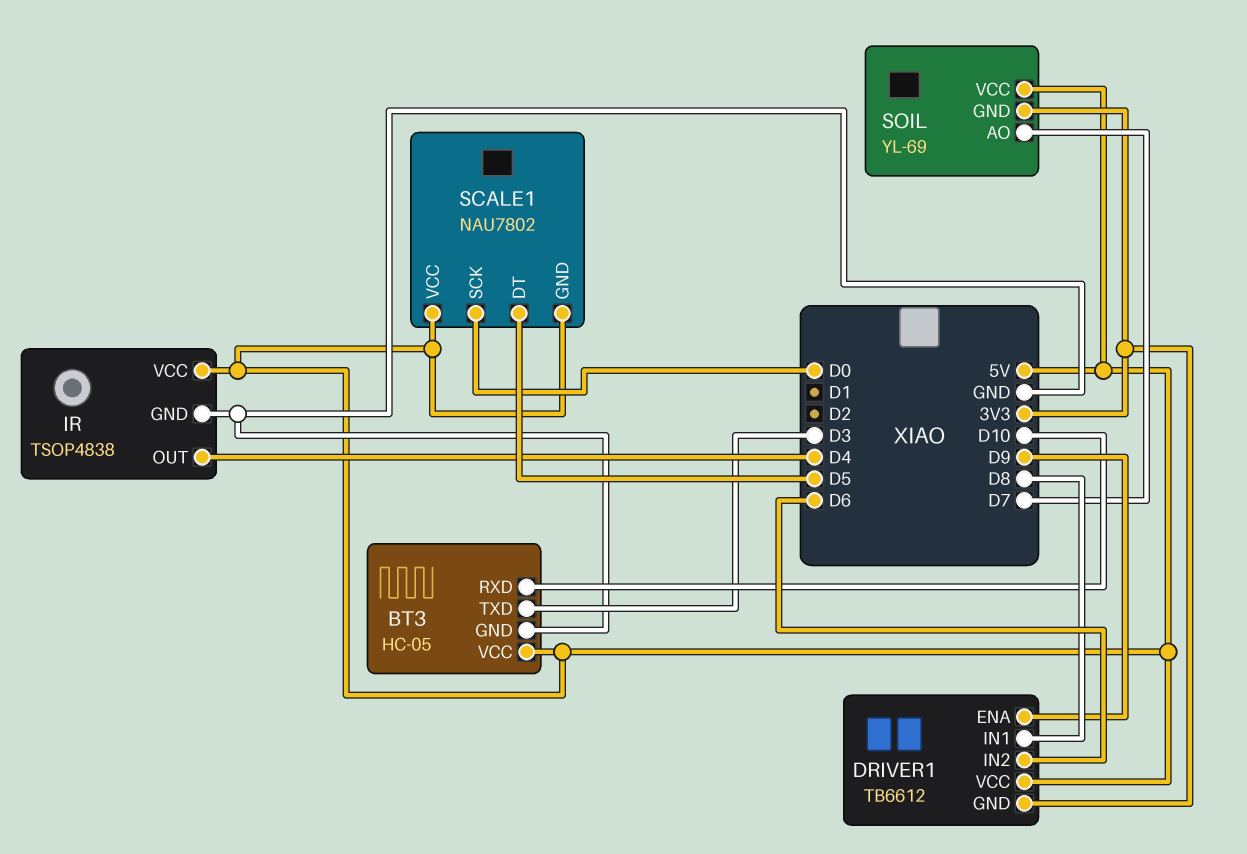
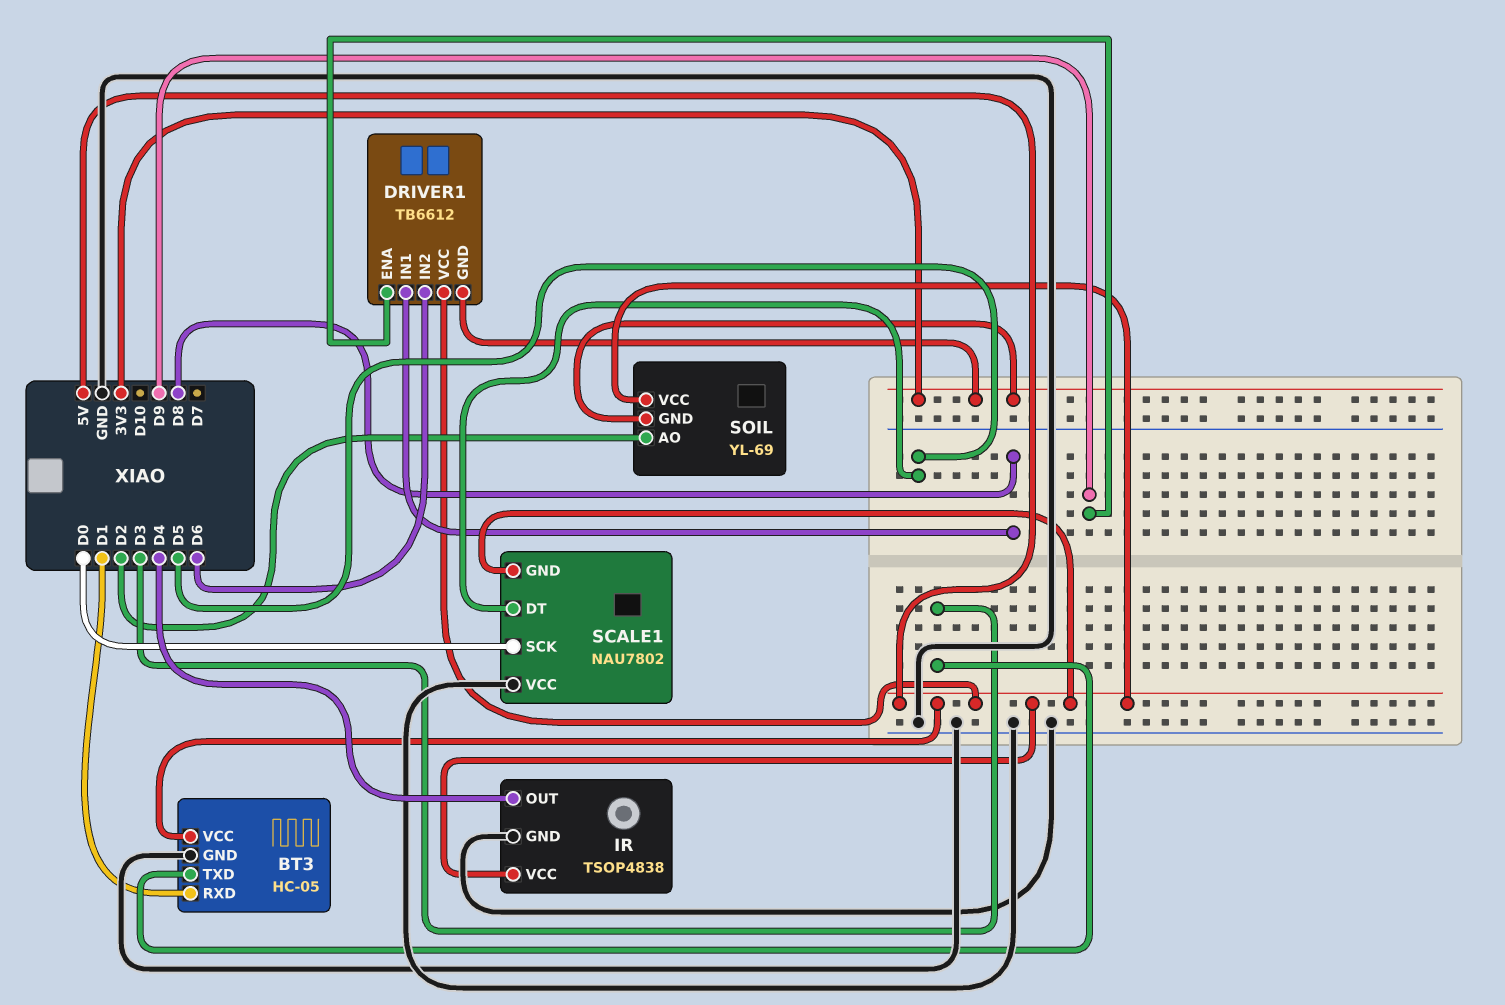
BT3 pin RXD: D10 -> D1
SCALE1 pin VCC: 5V -> GND
SOIL pin AO: D7 -> D2

